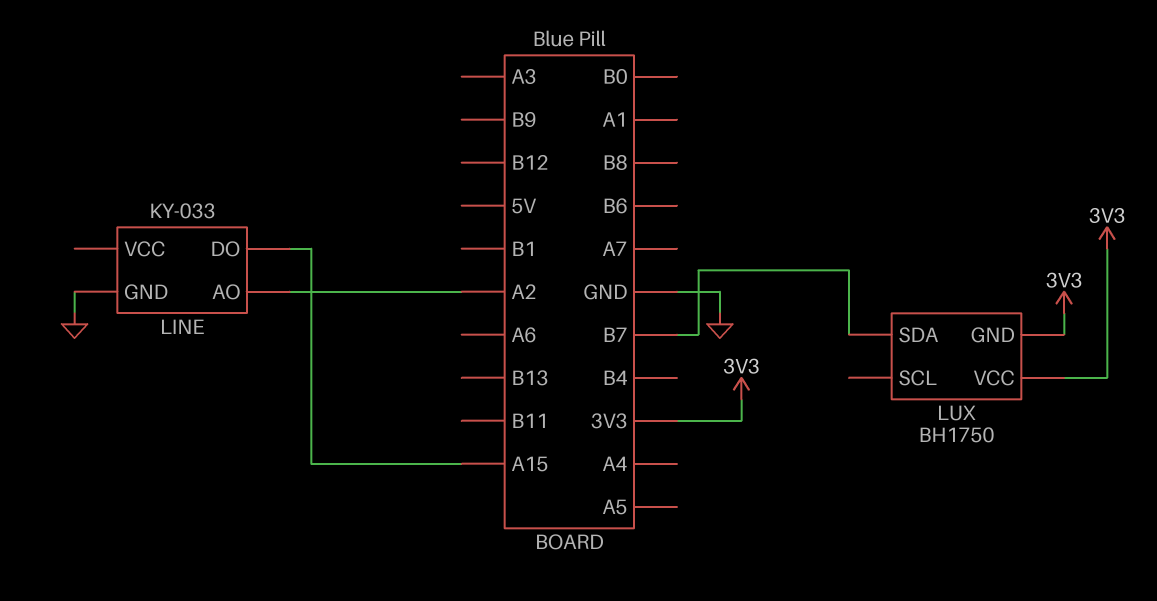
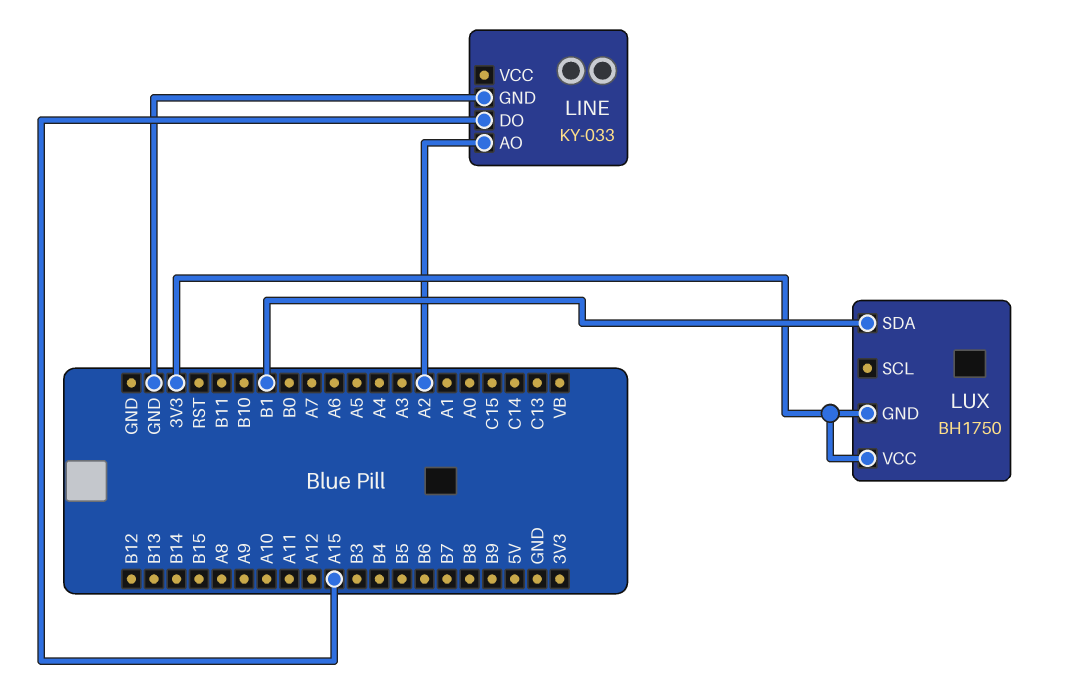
LUX pin SDA: B7 -> B1

